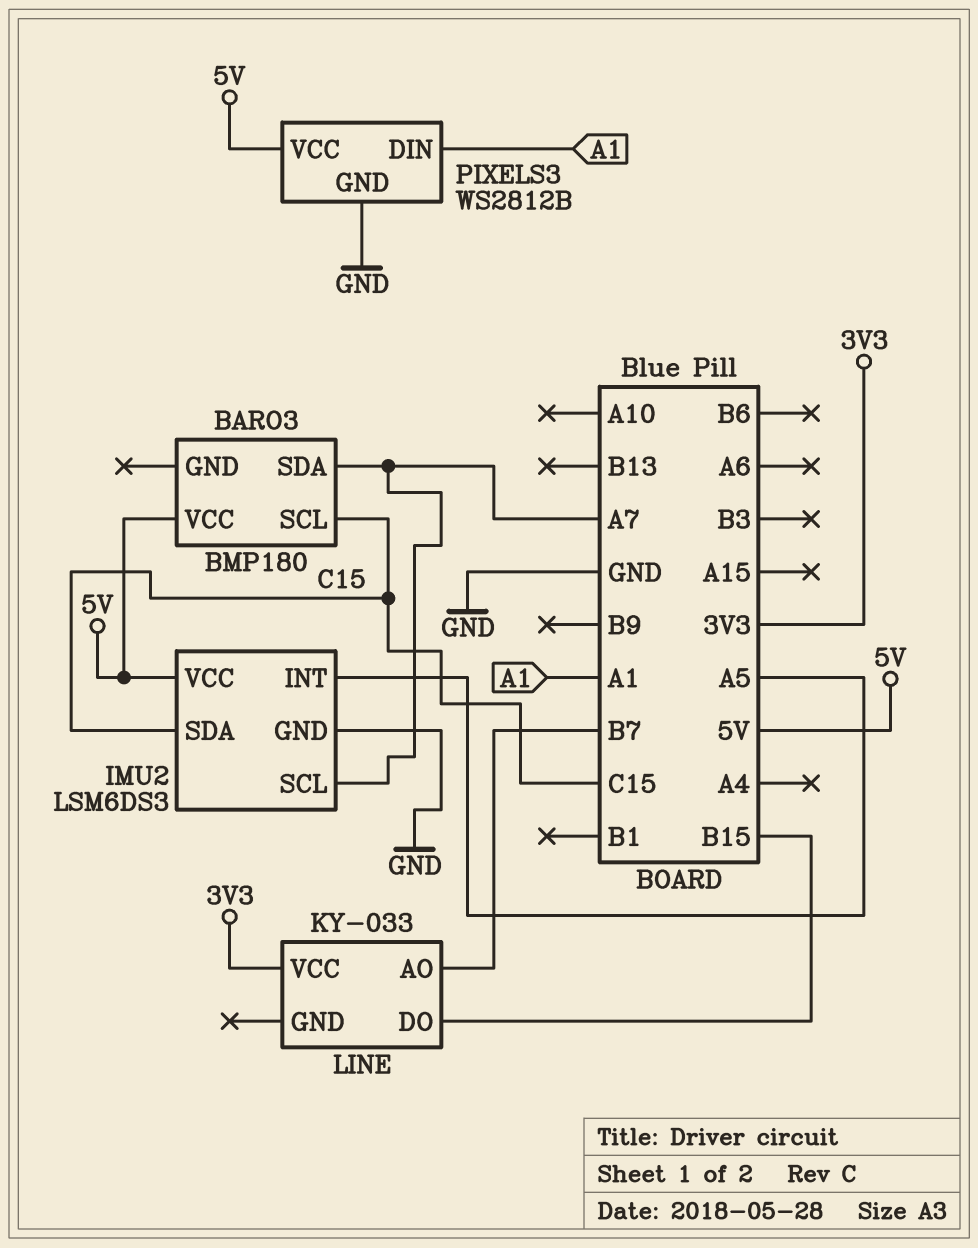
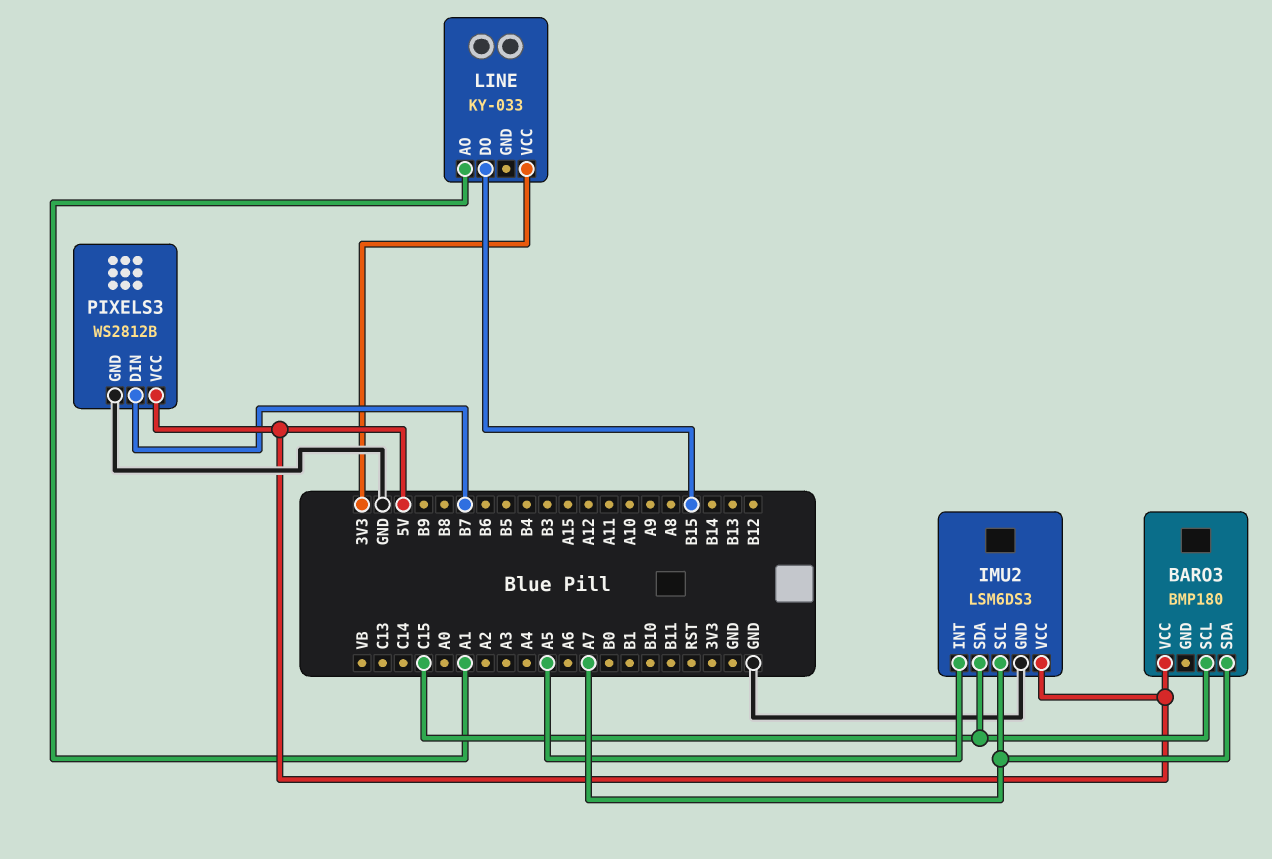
LINE pin AO: B7 -> A1
PIXELS3 pin DIN: A1 -> B7

